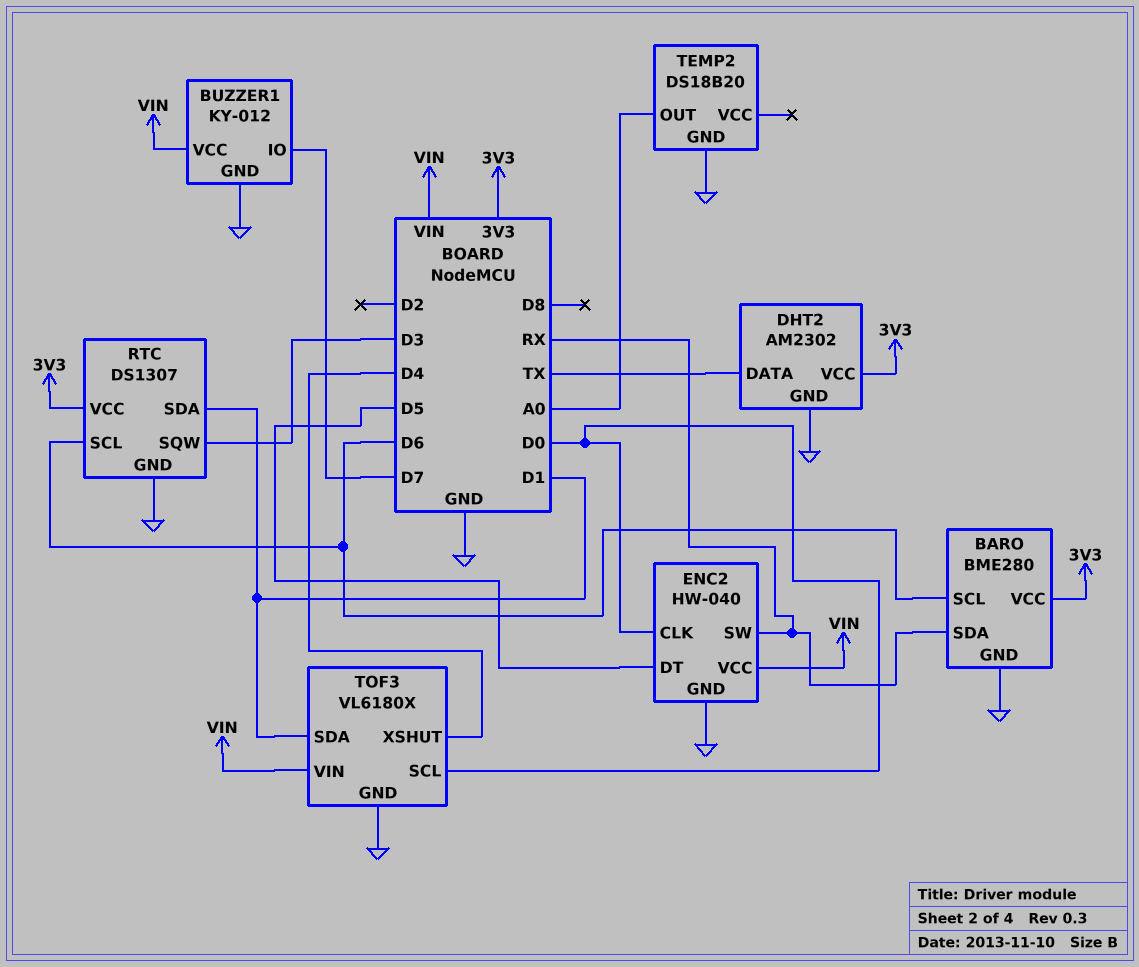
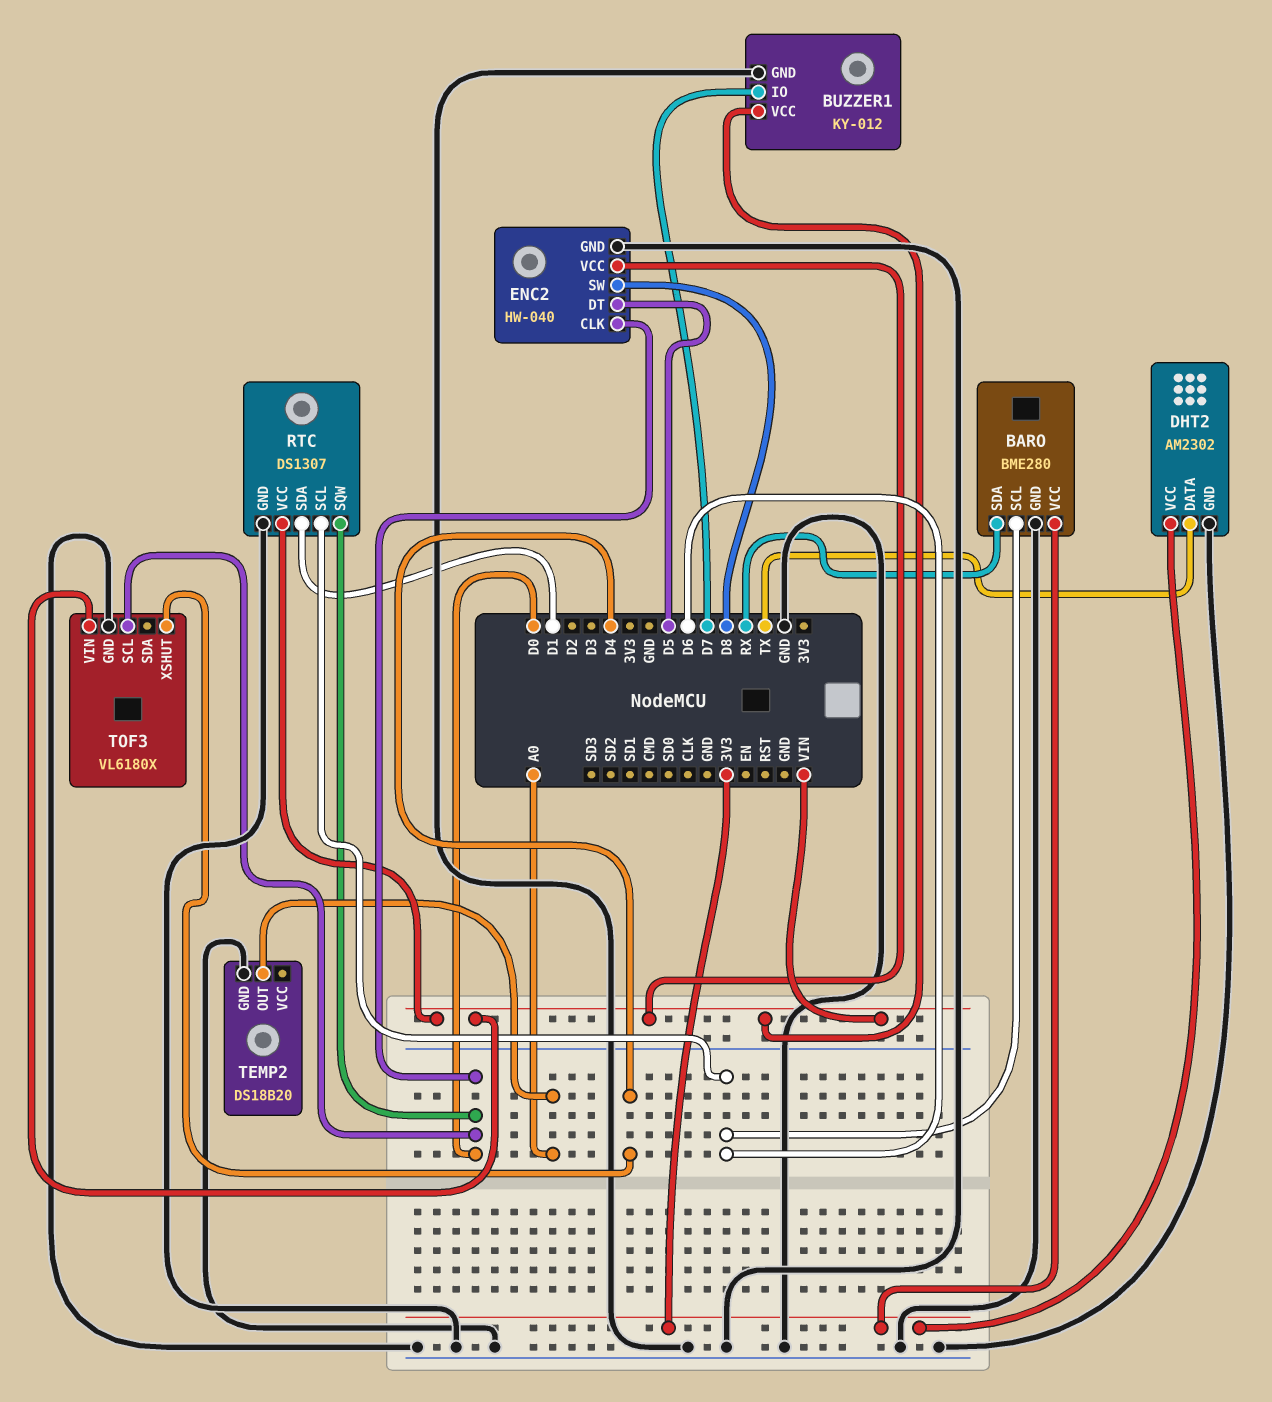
ENC2 pin SW: RX -> D8
RTC pin SQW: D3 -> D0
RTC pin VCC: 3V3 -> VIN
TOF3 pin SDA: D1 -> none

